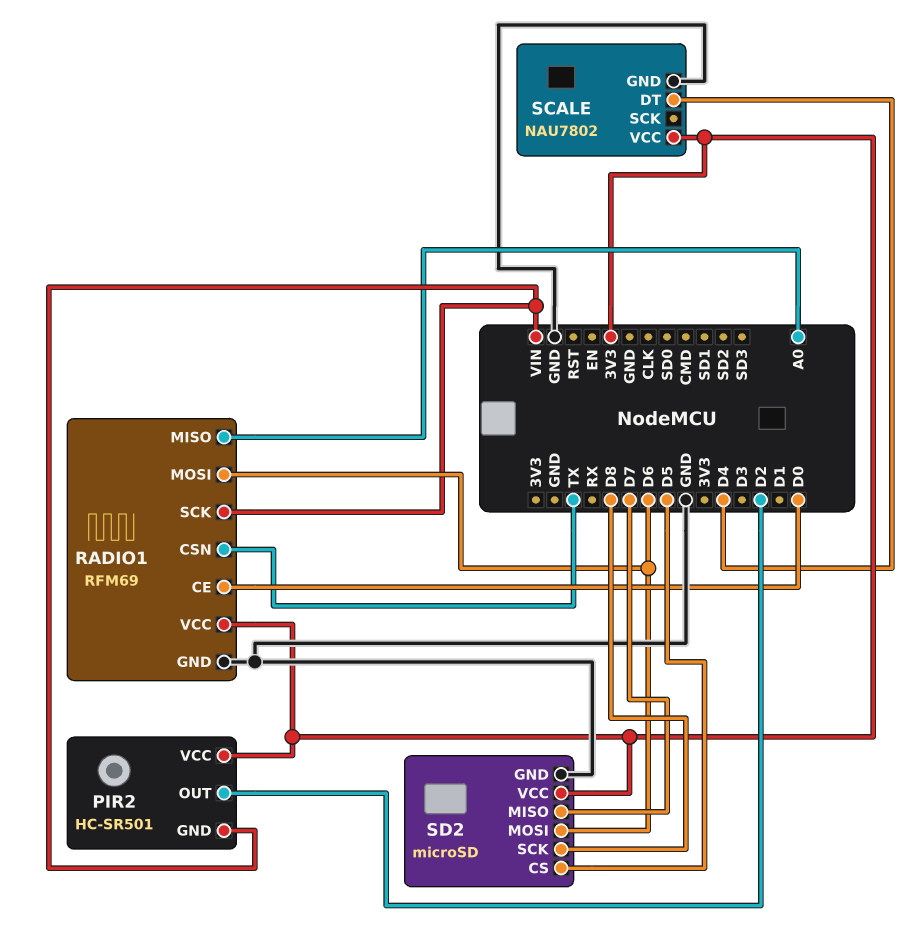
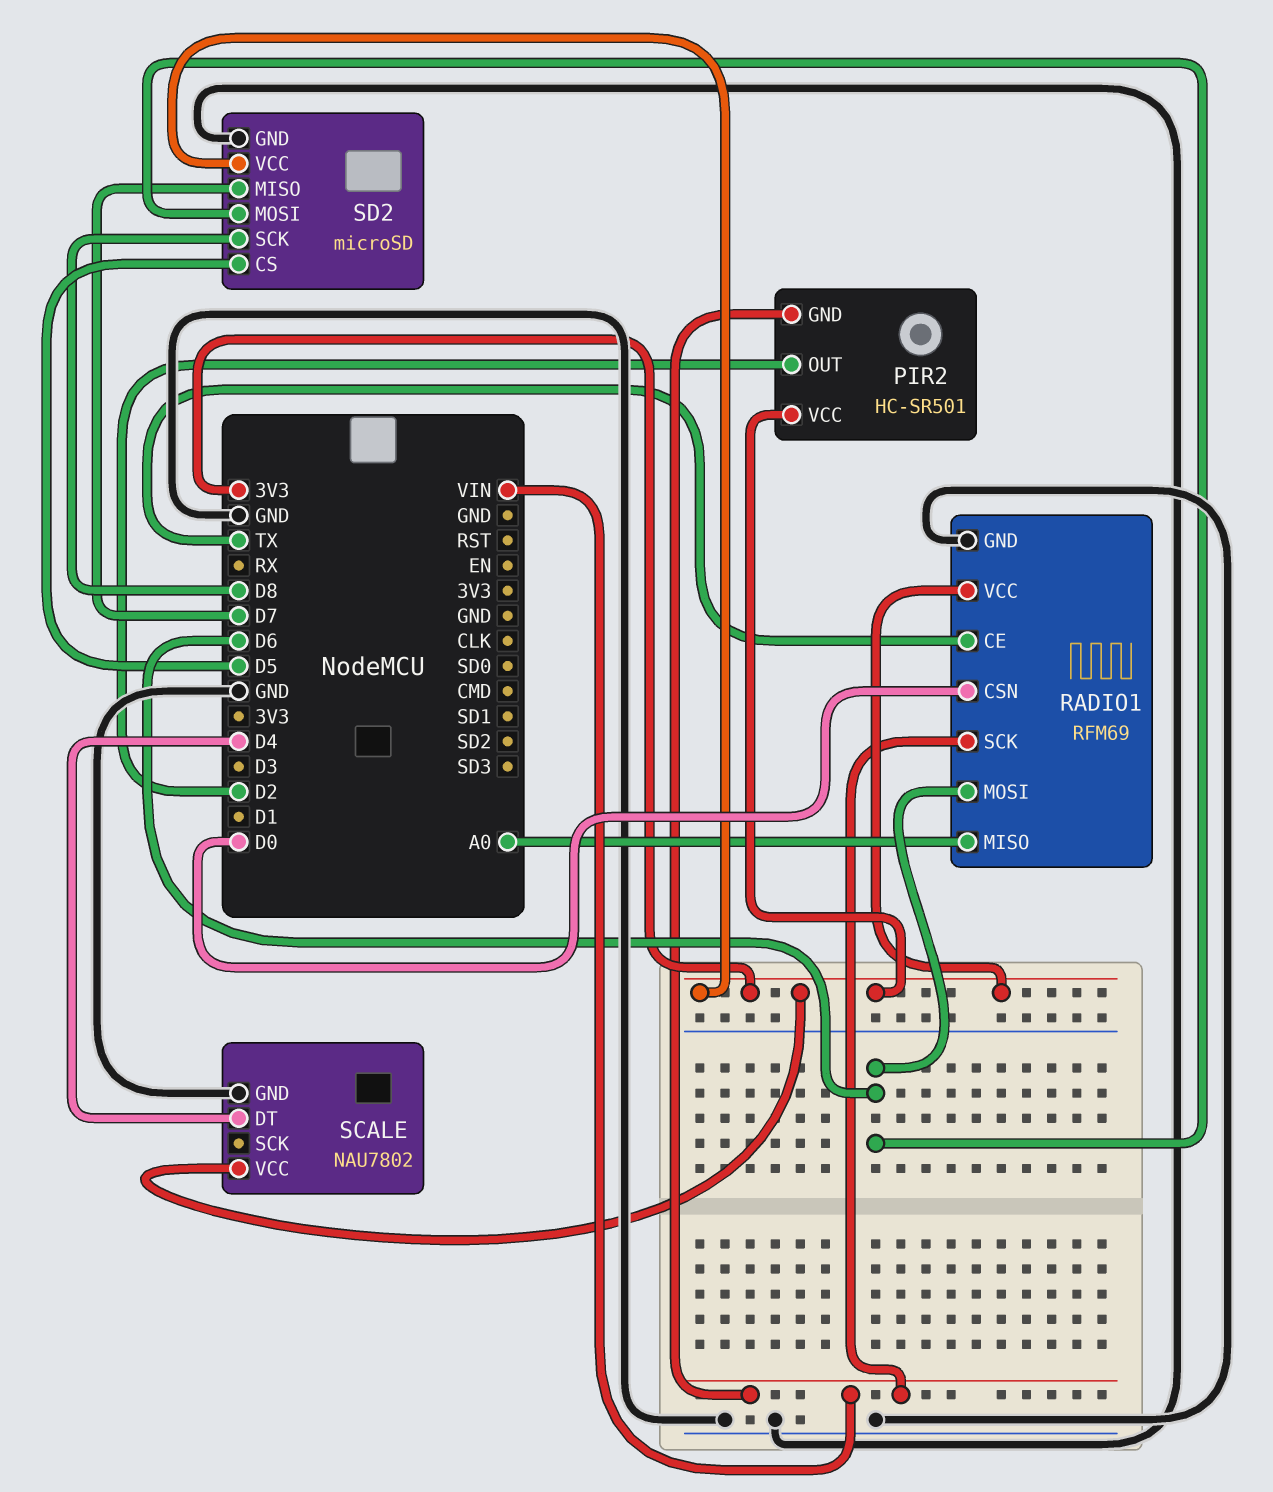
RADIO1 pin CE: D0 -> TX
RADIO1 pin CSN: TX -> D0

